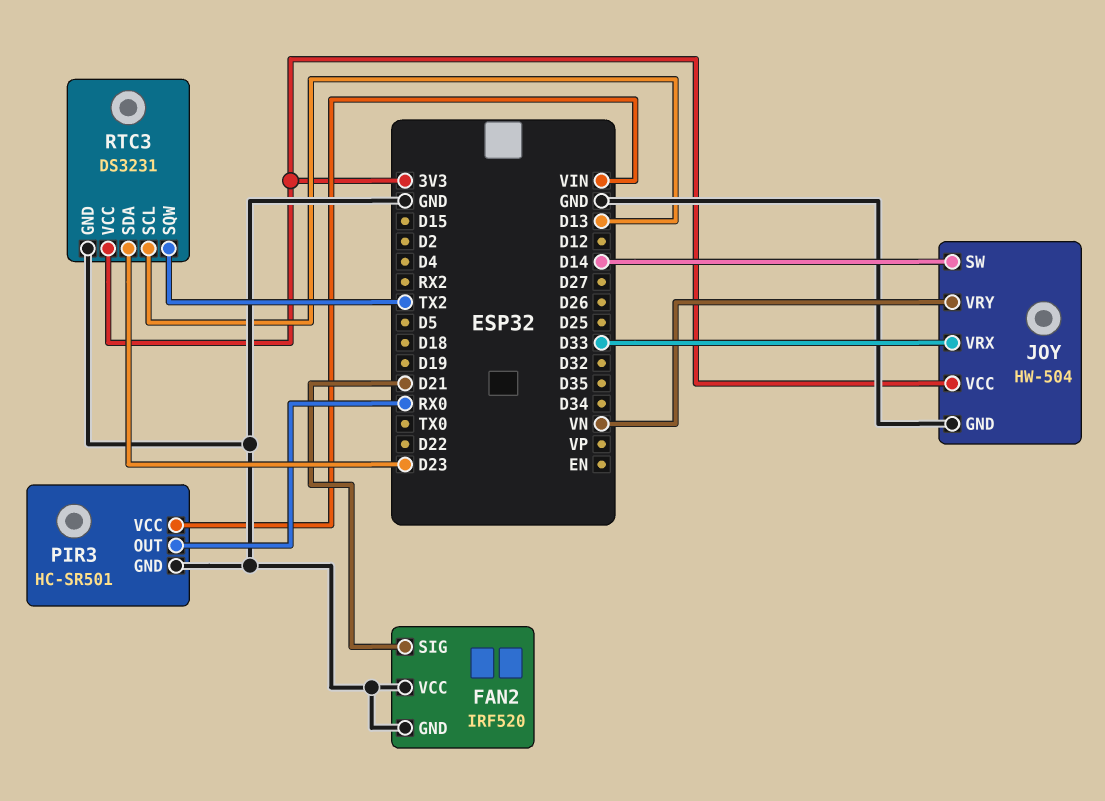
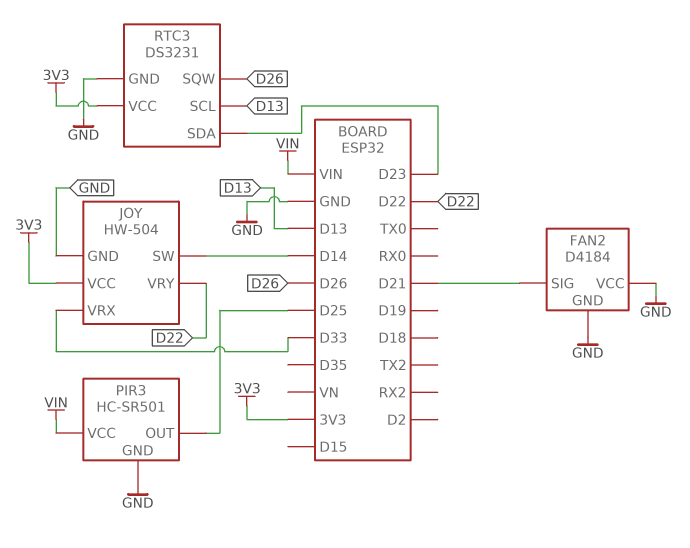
FAN2: IRF520 -> D4184
JOY pin VRY: VN -> D22
PIR3 pin OUT: RX0 -> D25
RTC3 pin SQW: TX2 -> D26

